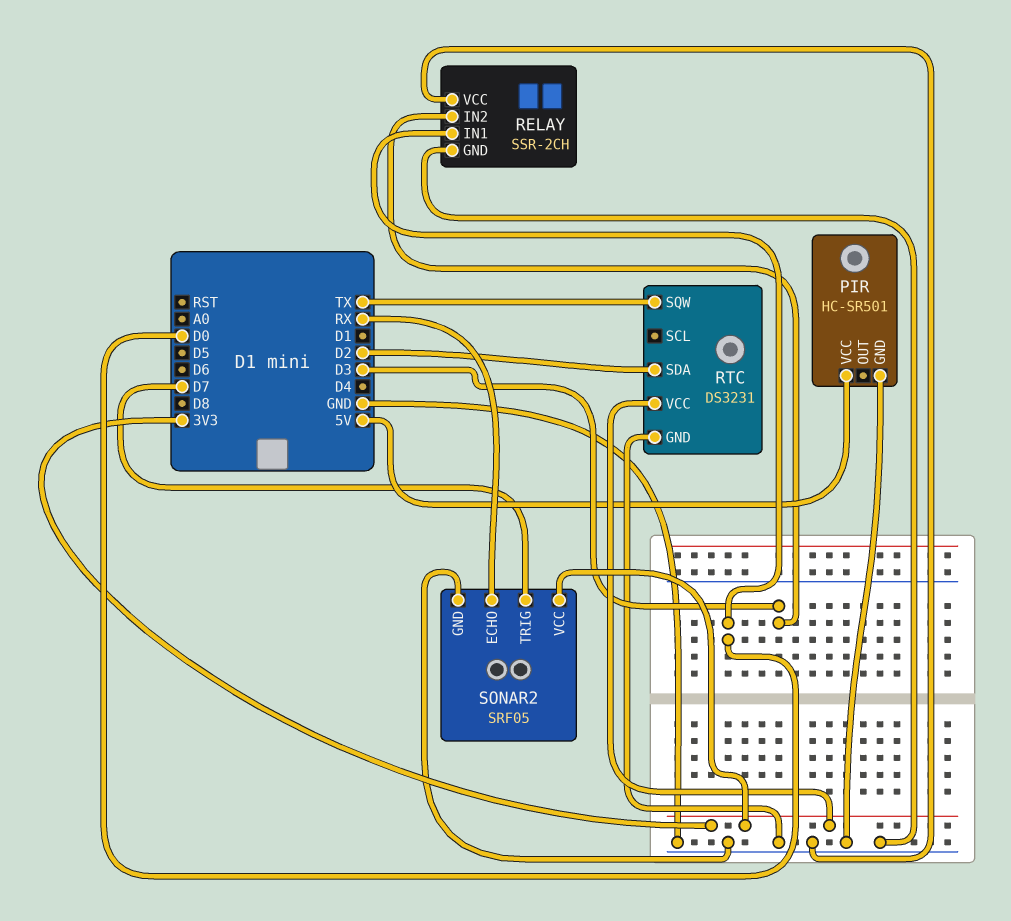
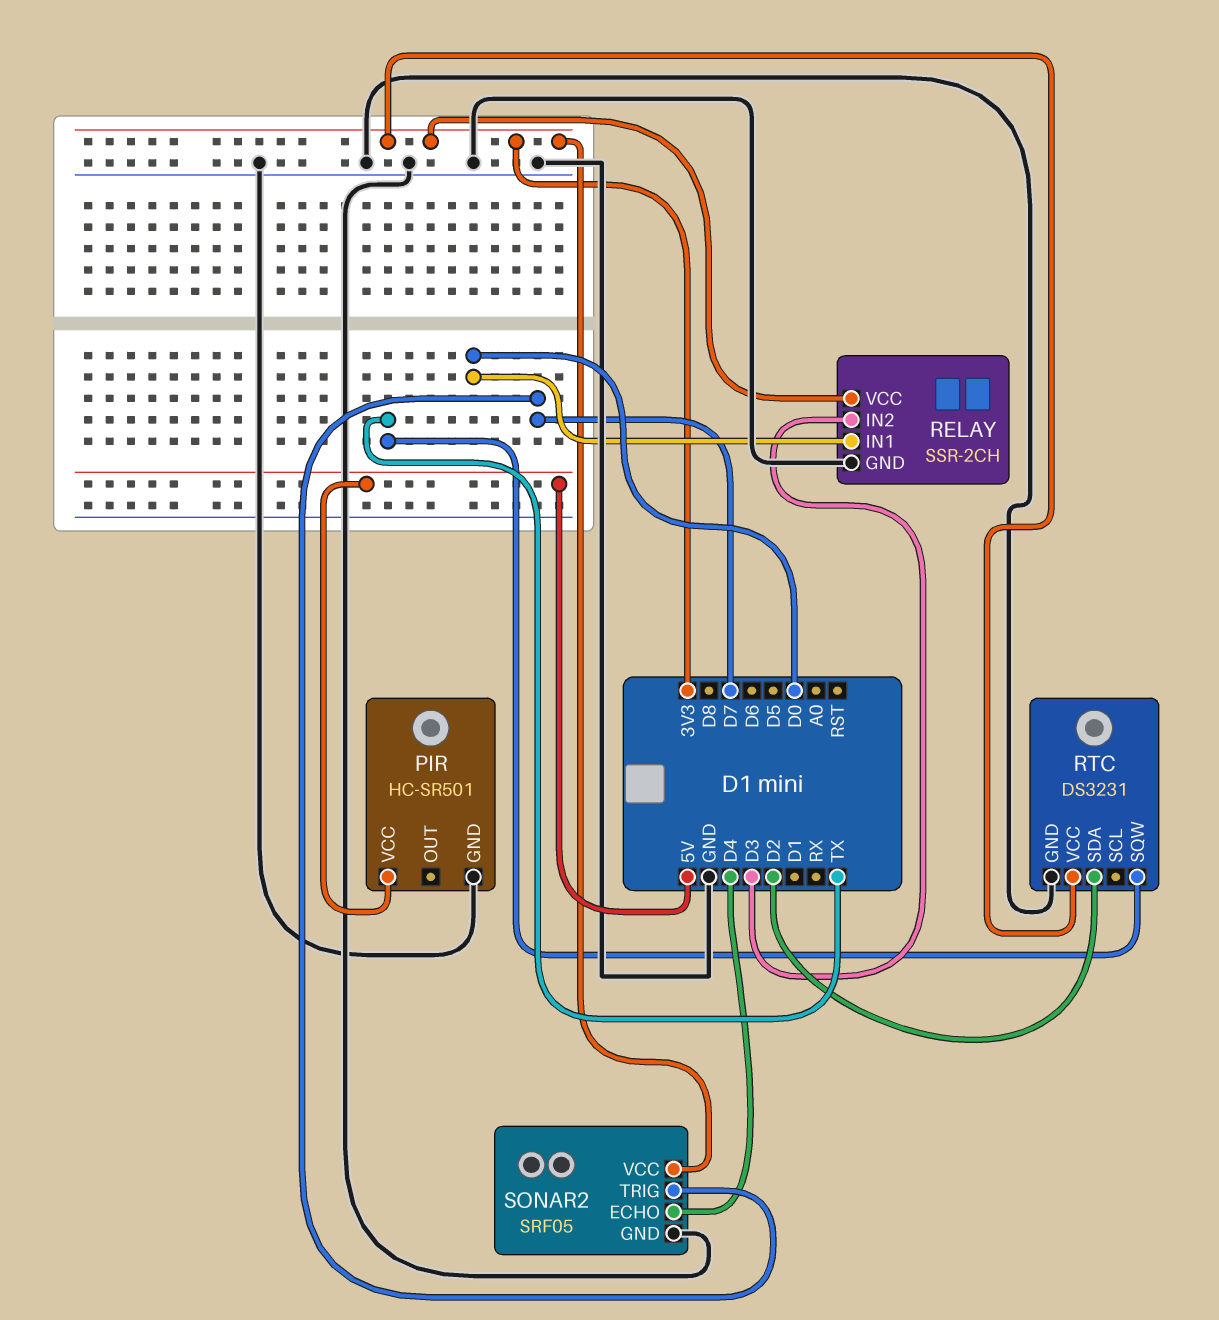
RELAY pin VCC: GND -> 3V3
SONAR2 pin ECHO: RX -> D4

